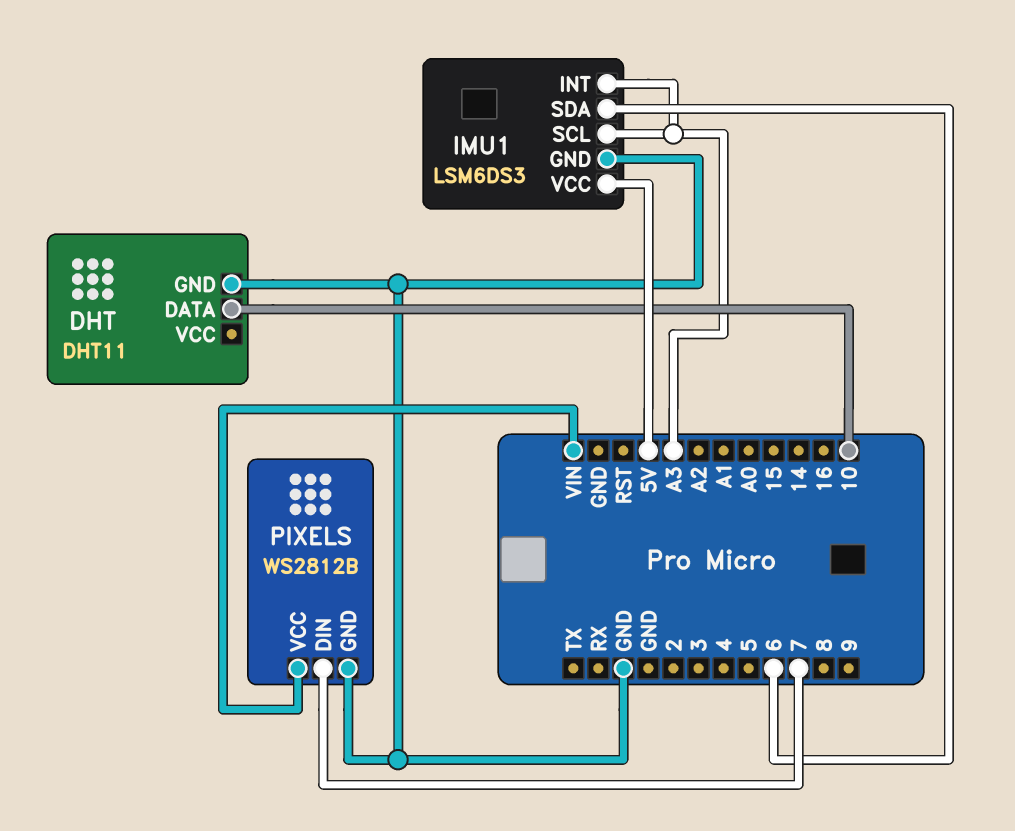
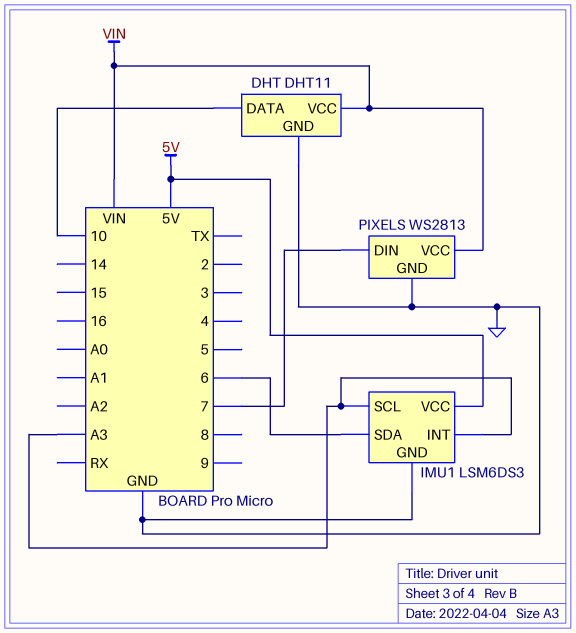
DHT pin VCC: none -> VIN
PIXELS: WS2812B -> WS2813

